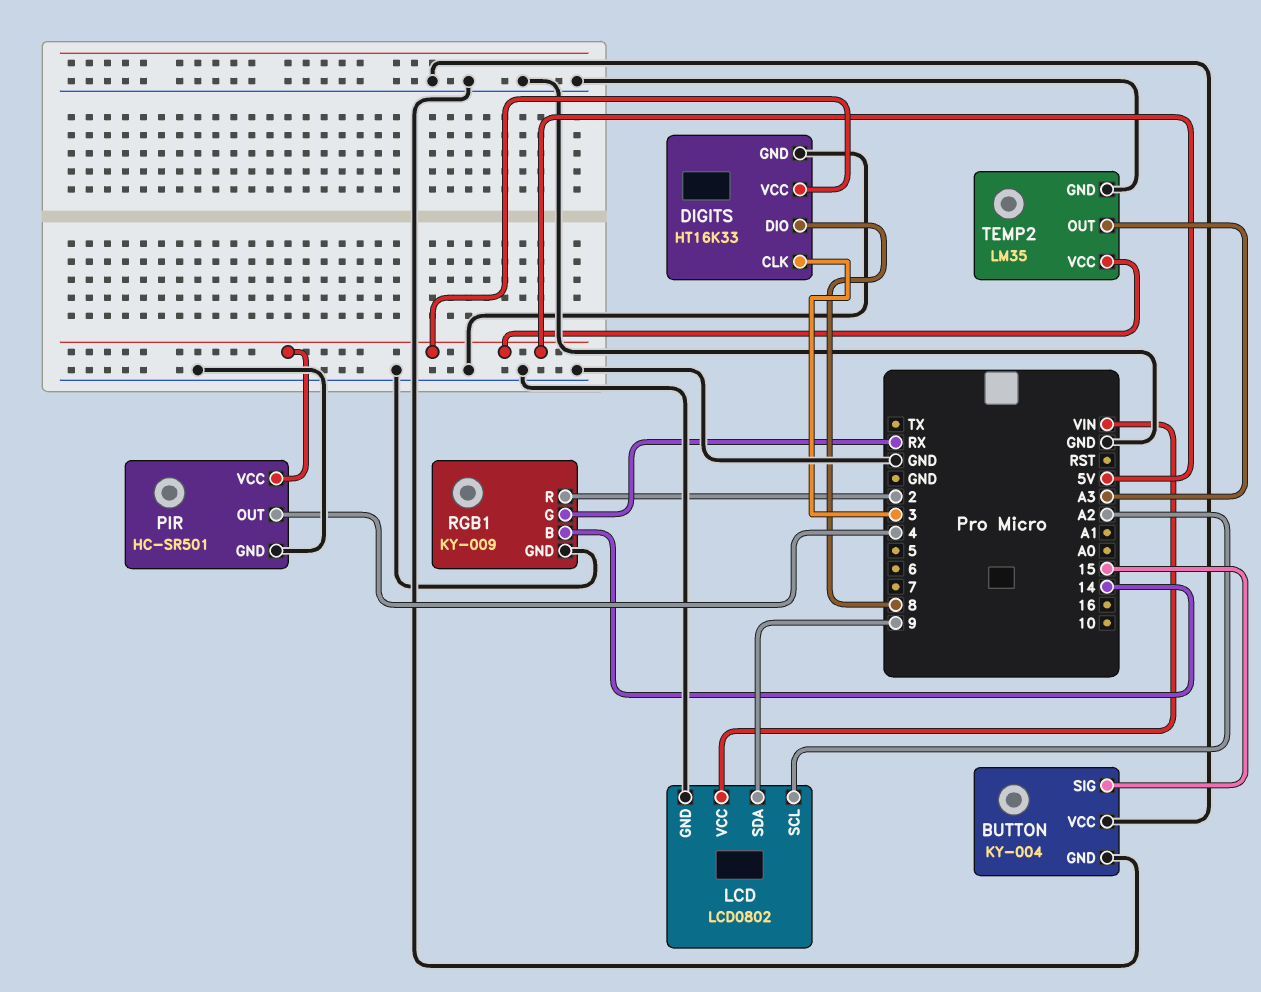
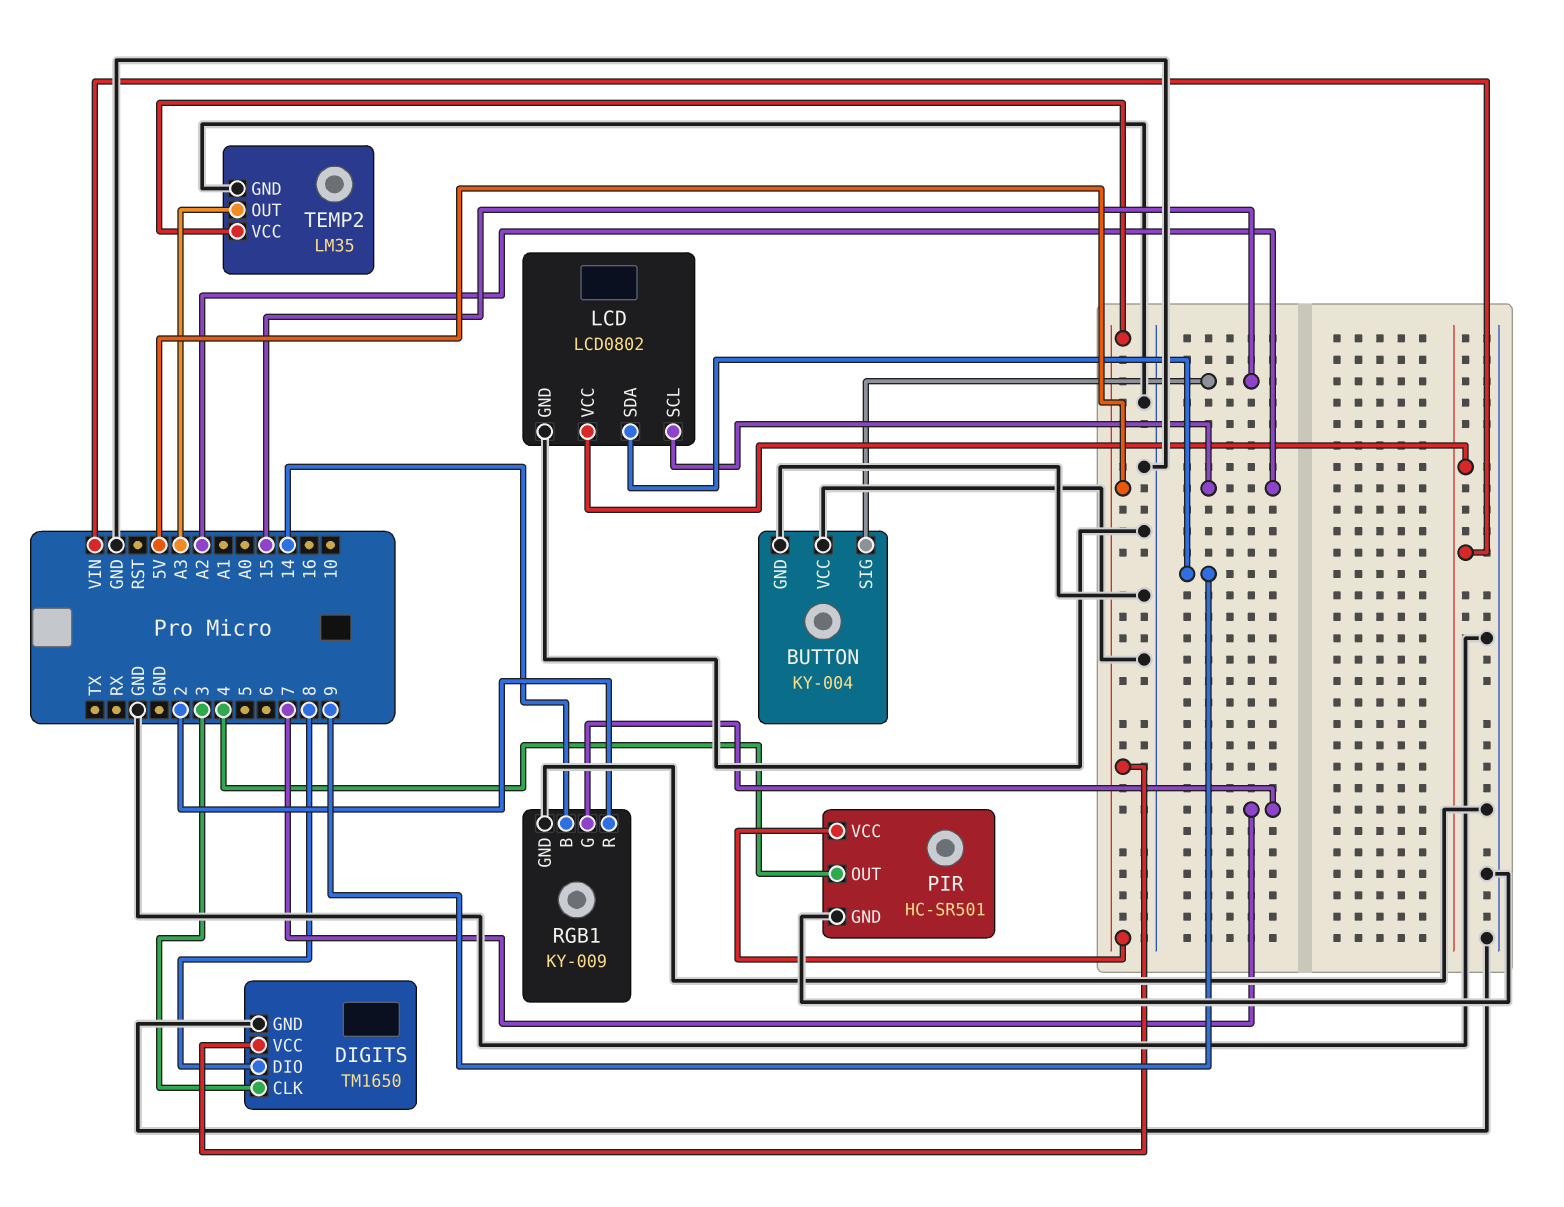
DIGITS: HT16K33 -> TM1650
RGB1 pin G: RX -> 7

